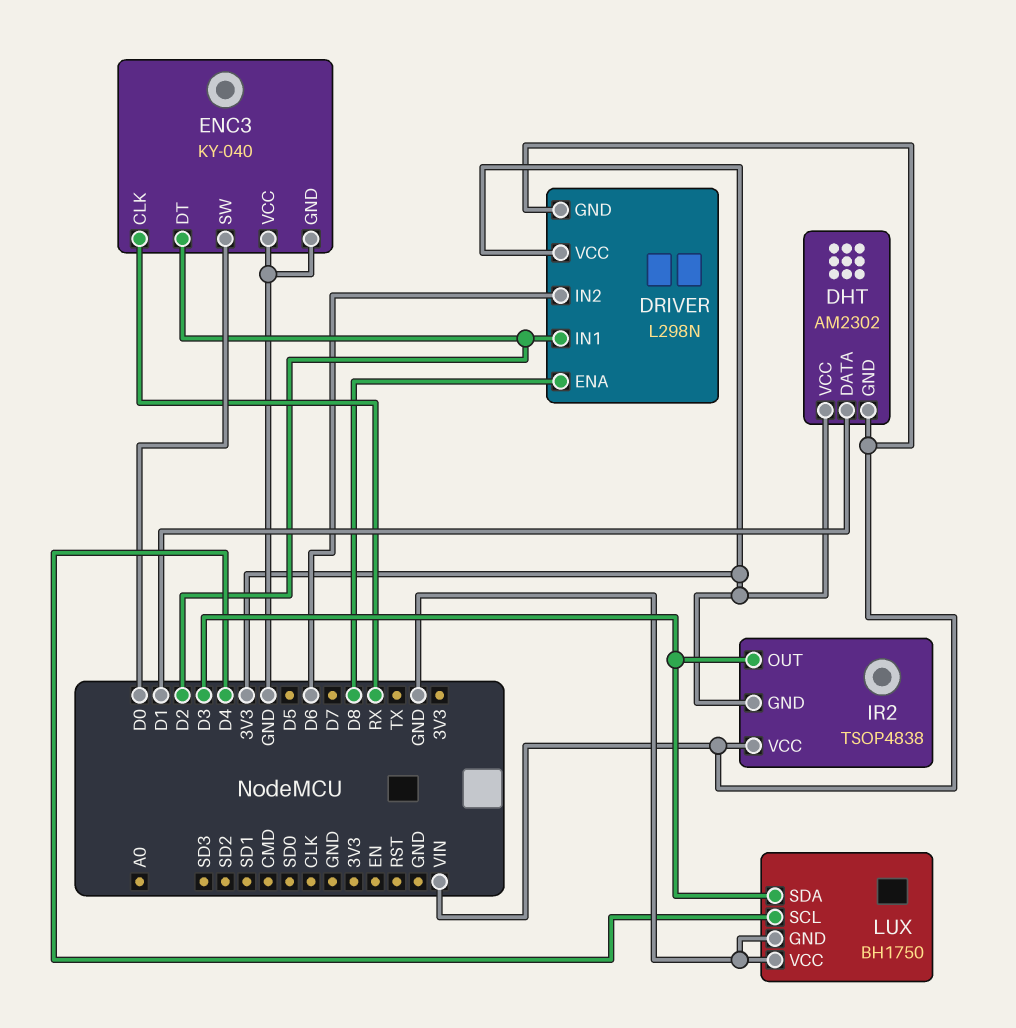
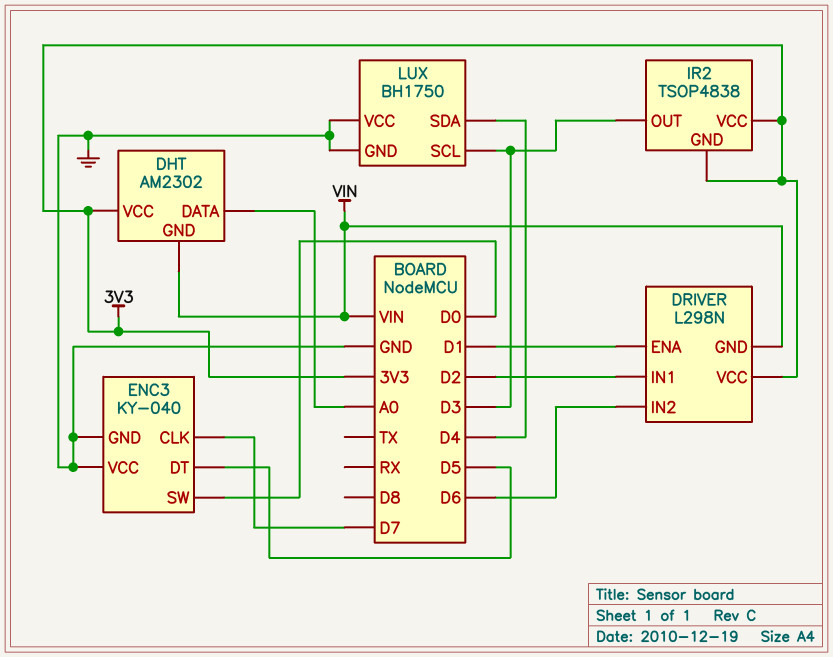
DHT pin DATA: D1 -> A0
DRIVER pin ENA: D8 -> D1
ENC3 pin CLK: RX -> D7
ENC3 pin DT: D2 -> D5
IR2 pin VCC: VIN -> 3V3
LUX pin SCL: D4 -> D3
LUX pin SDA: D3 -> D4

